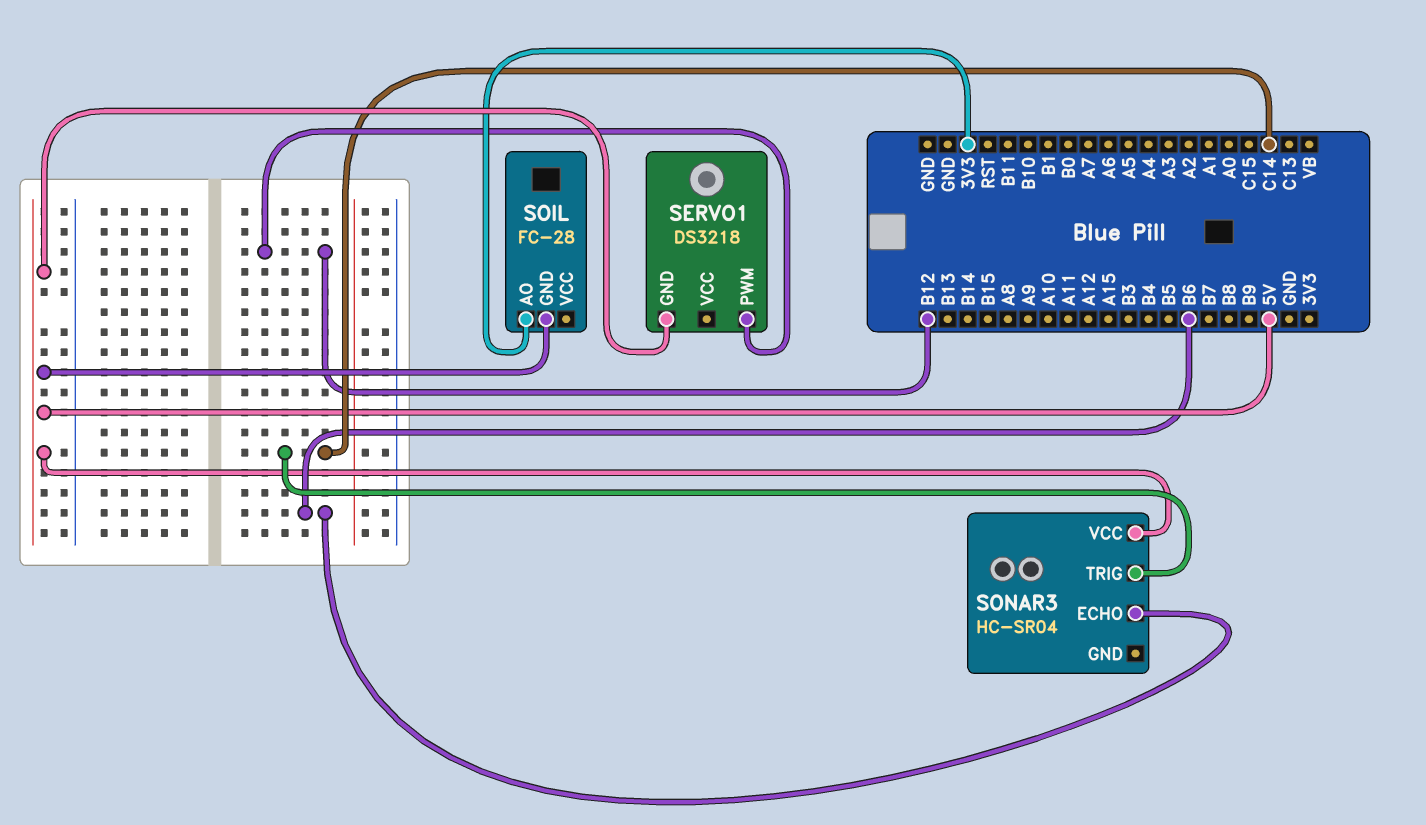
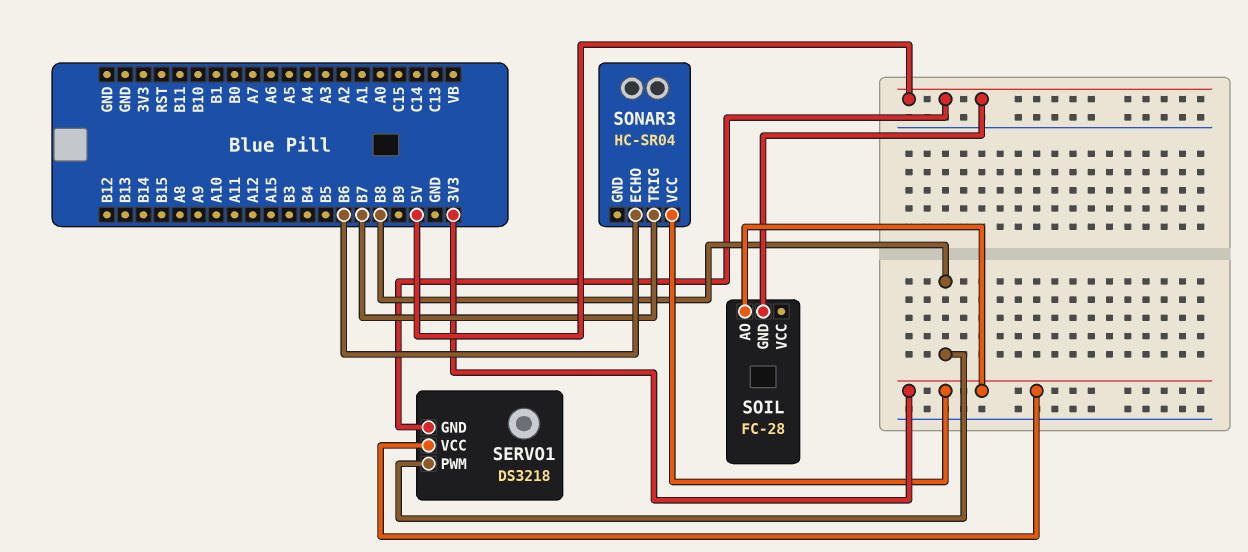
SERVO1 pin PWM: B12 -> B8
SERVO1 pin VCC: none -> 3V3
SONAR3 pin TRIG: C14 -> B7
SONAR3 pin VCC: 5V -> 3V3

